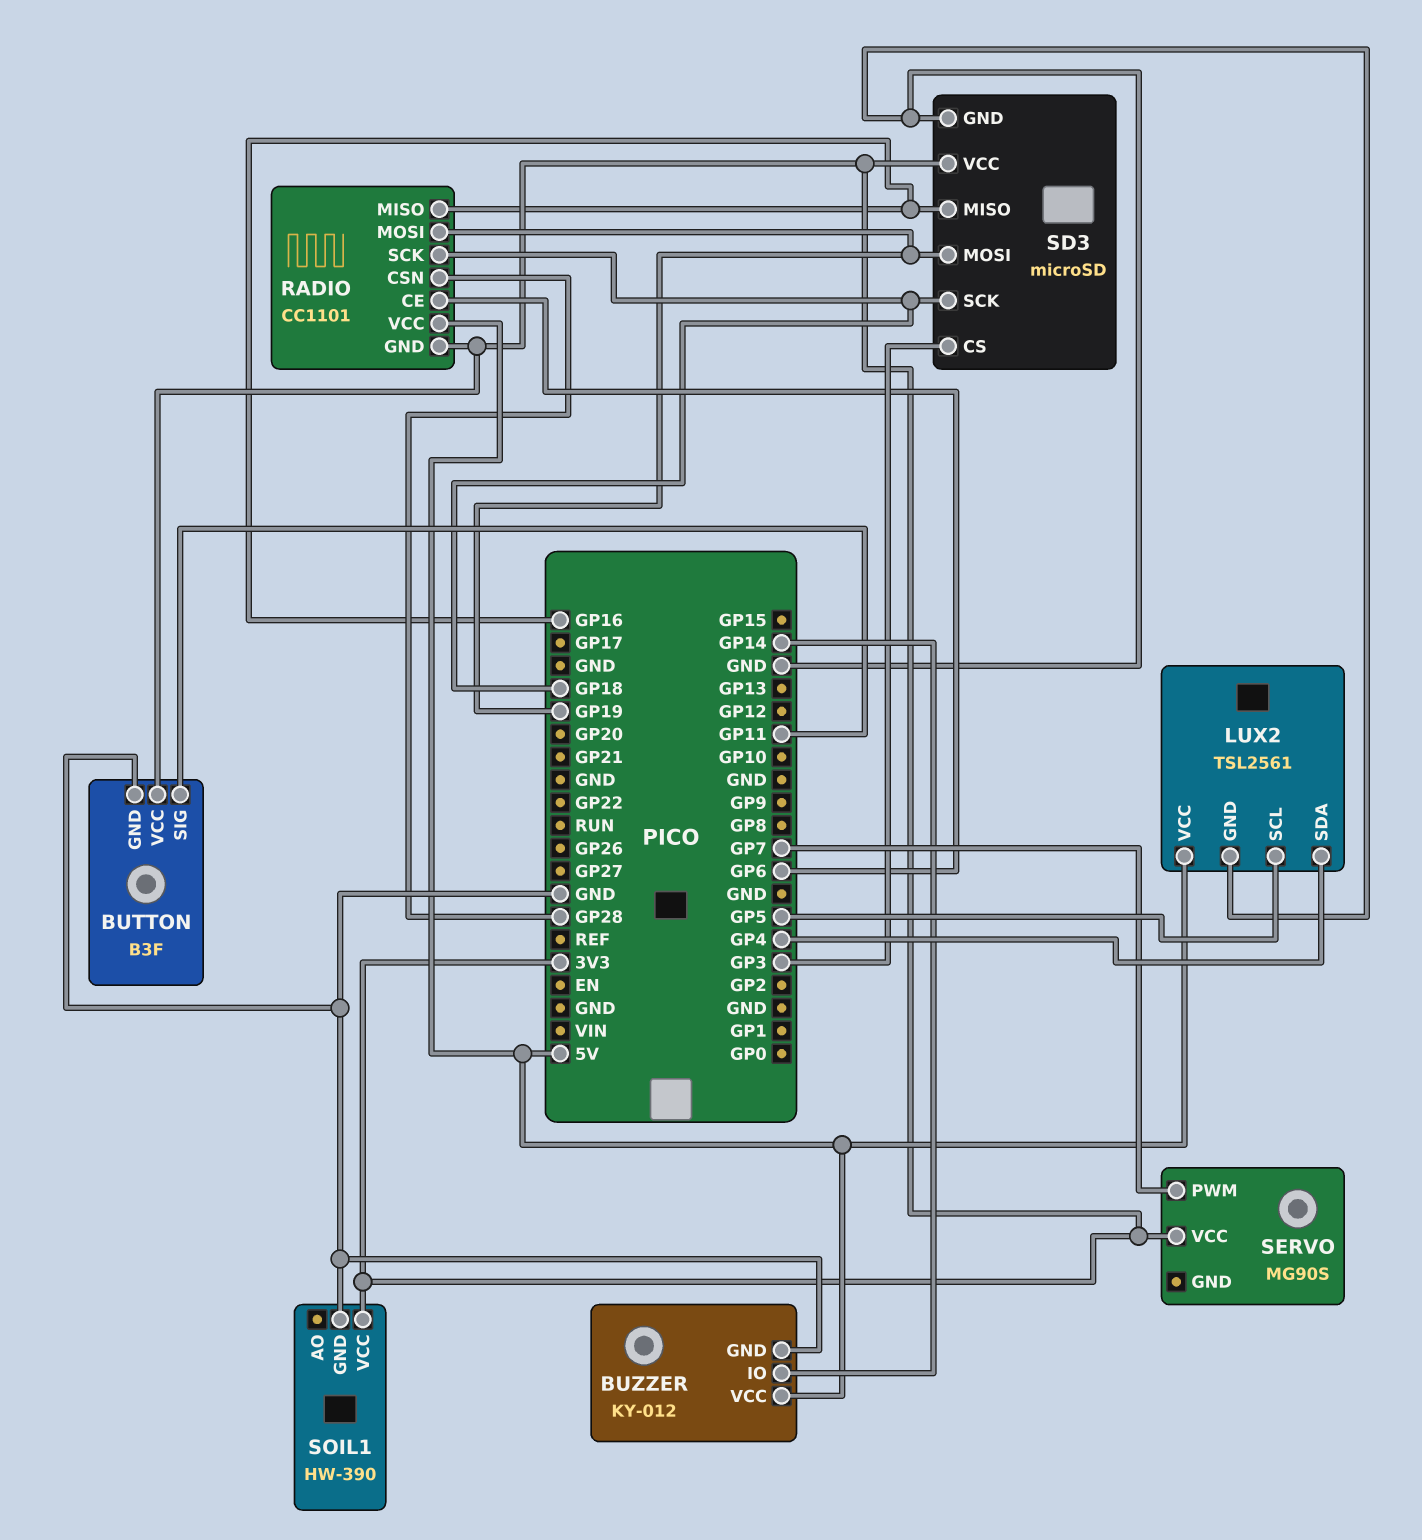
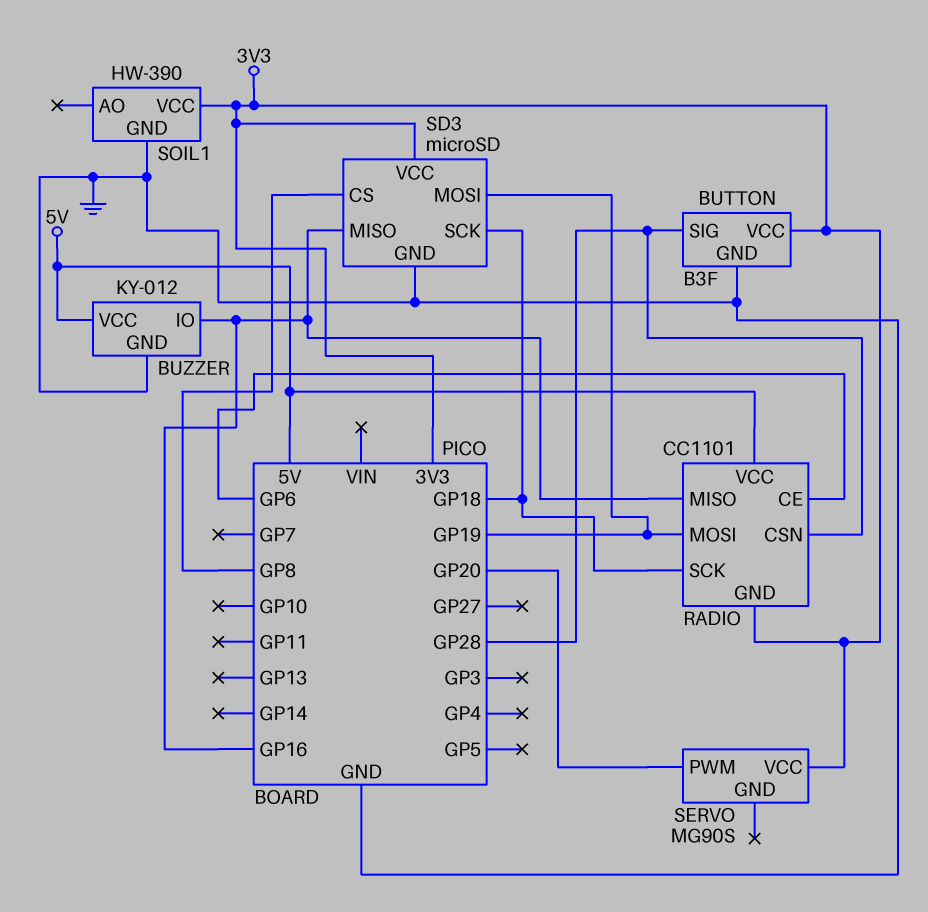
BUTTON pin SIG: GP11 -> GP28
BUZZER pin IO: GP14 -> GP16
LUX2: TSL2561 -> none
LUX2 pin GND: GND -> none
LUX2 pin SCL: GP5 -> none
LUX2 pin SDA: GP4 -> none
LUX2 pin VCC: 5V -> none
SD3 pin CS: GP3 -> GP8
SERVO pin PWM: GP7 -> GP20

